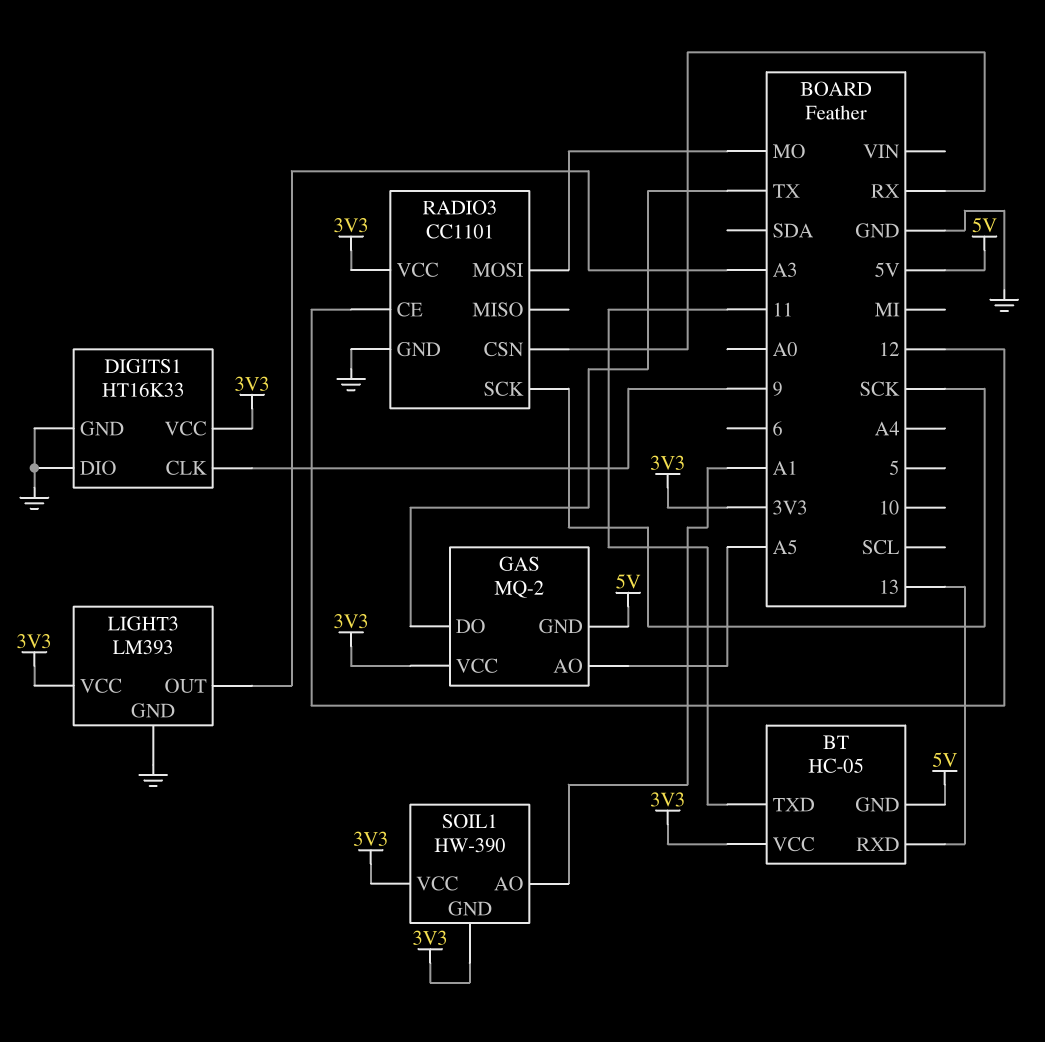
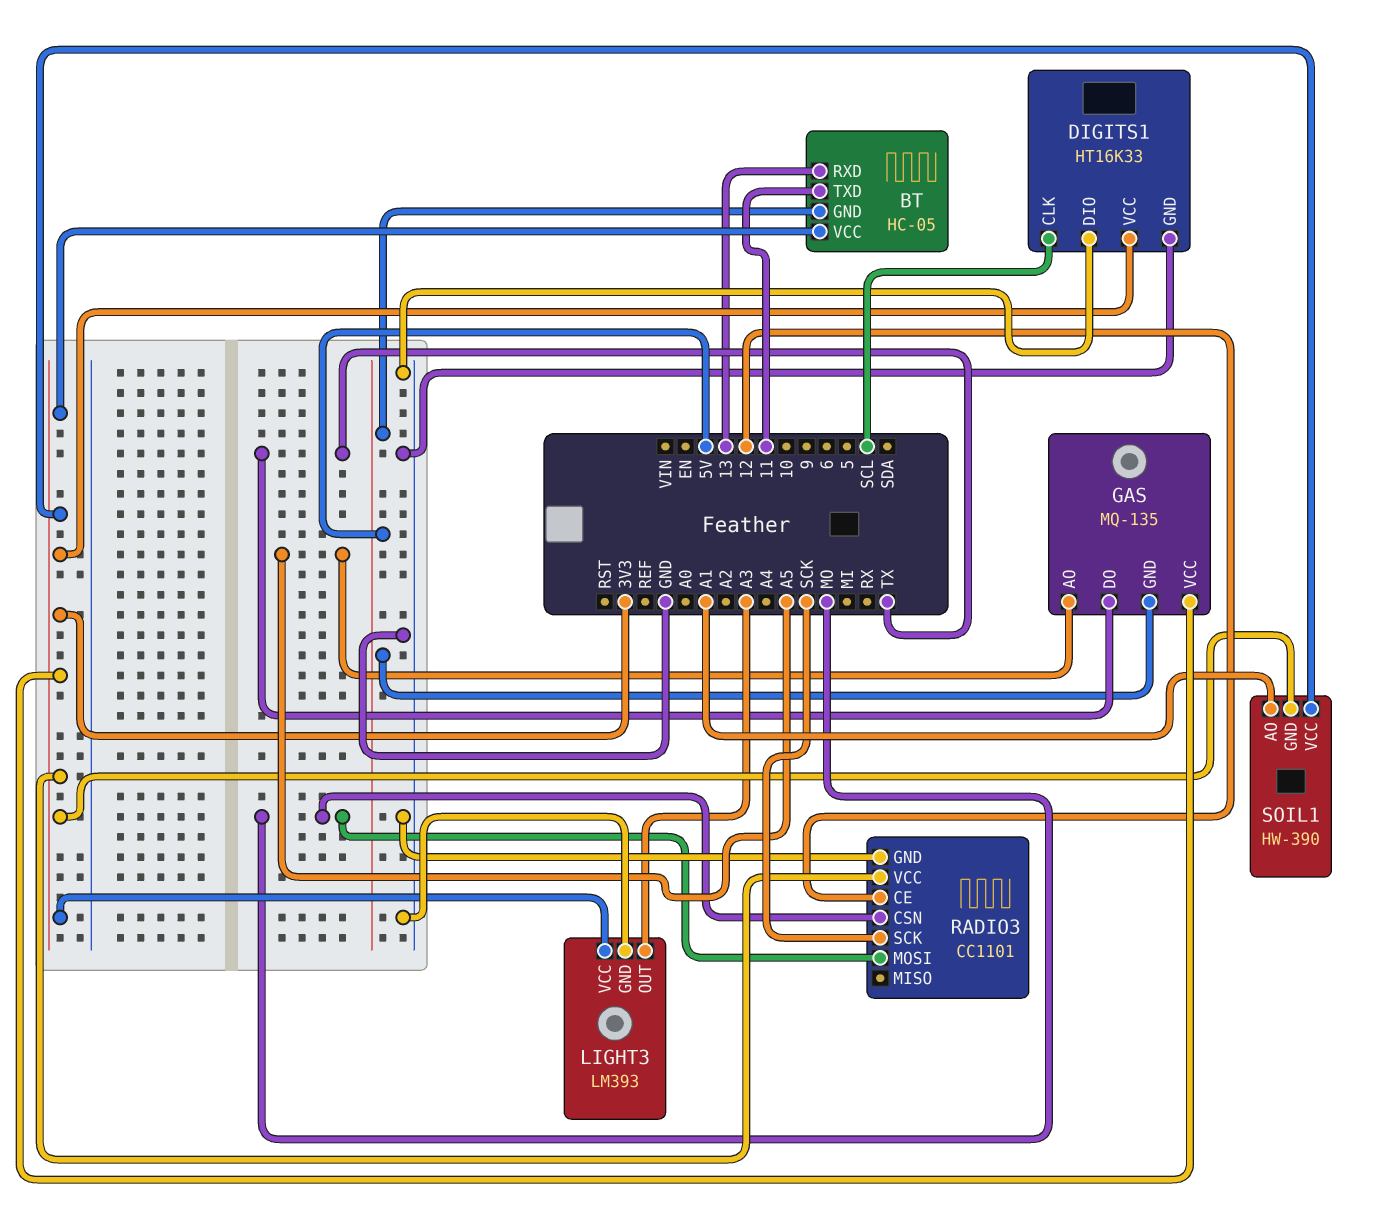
DIGITS1 pin CLK: 9 -> SCL
GAS: MQ-2 -> MQ-135
RADIO3 pin CSN: RX -> MO

